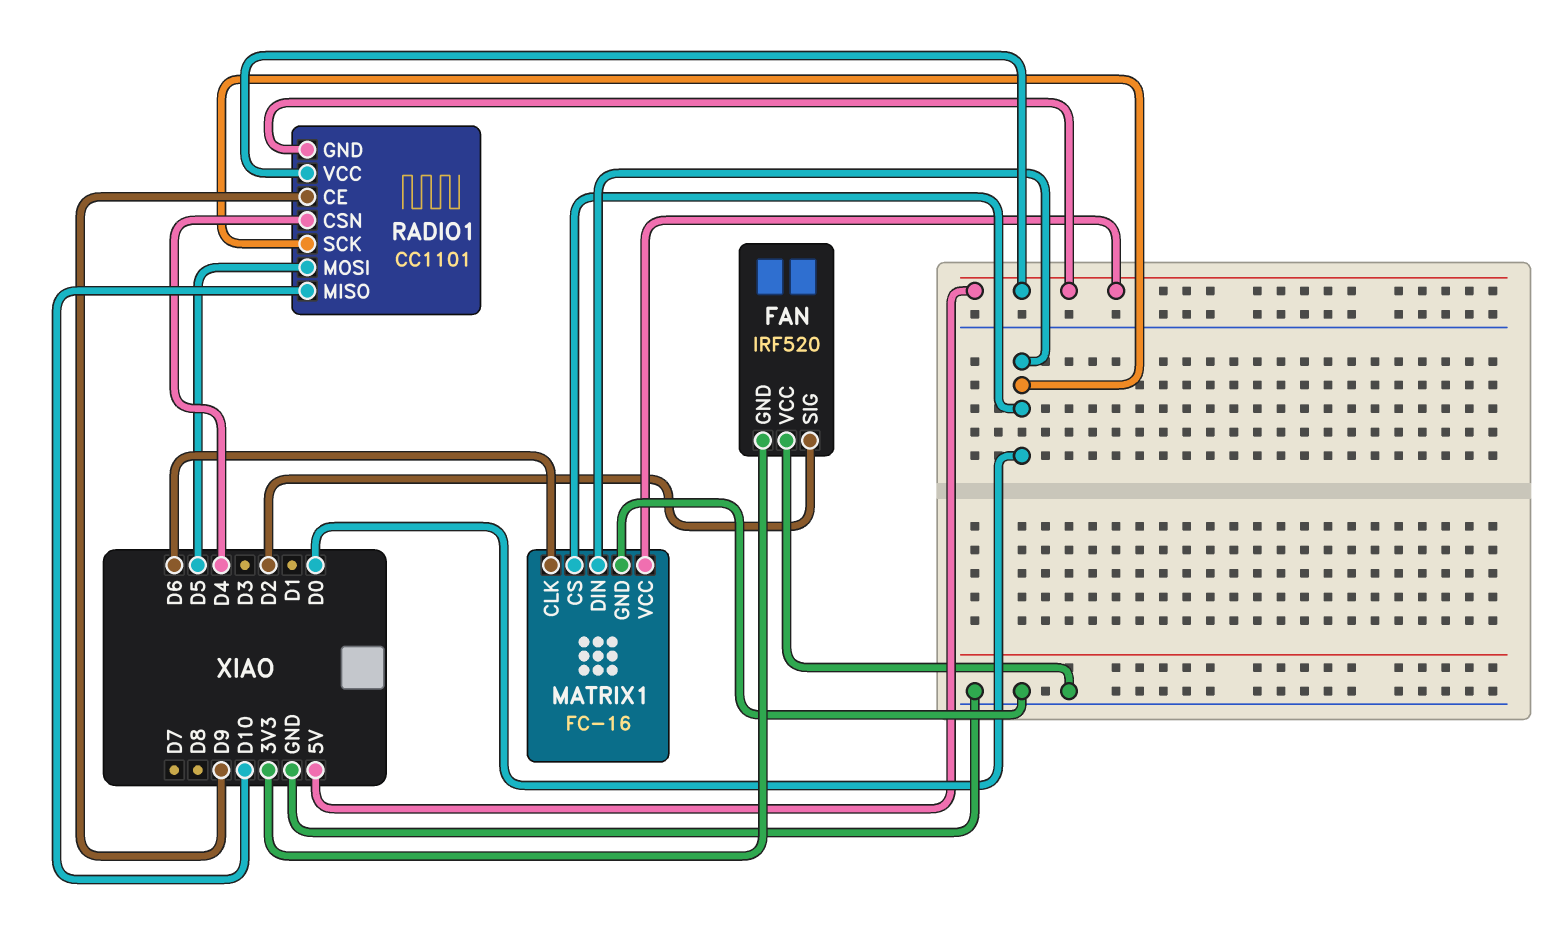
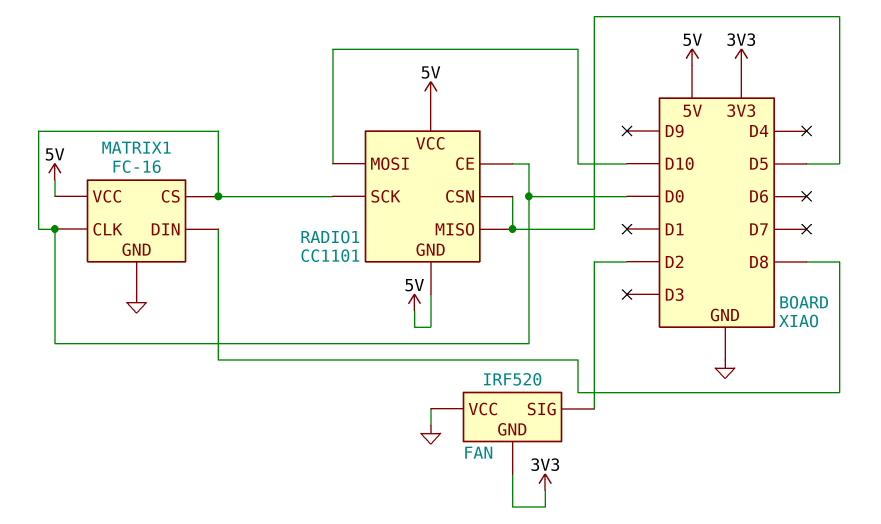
MATRIX1 pin CLK: D6 -> D0
MATRIX1 pin DIN: D0 -> D8
RADIO1 pin CE: D9 -> D0
RADIO1 pin CSN: D4 -> D5
RADIO1 pin MISO: D10 -> D5
RADIO1 pin MOSI: D5 -> D10

